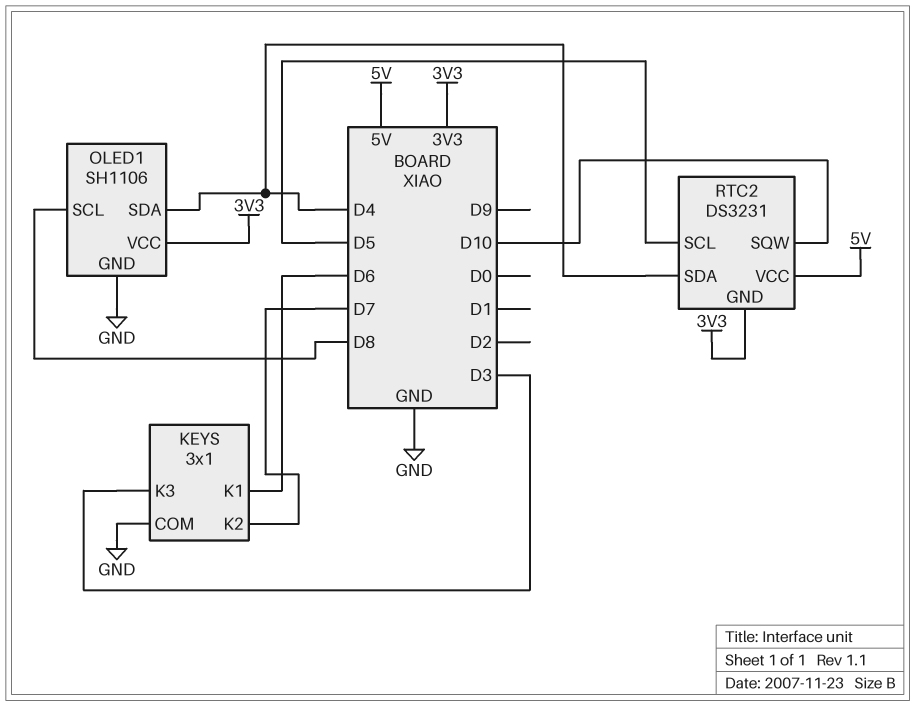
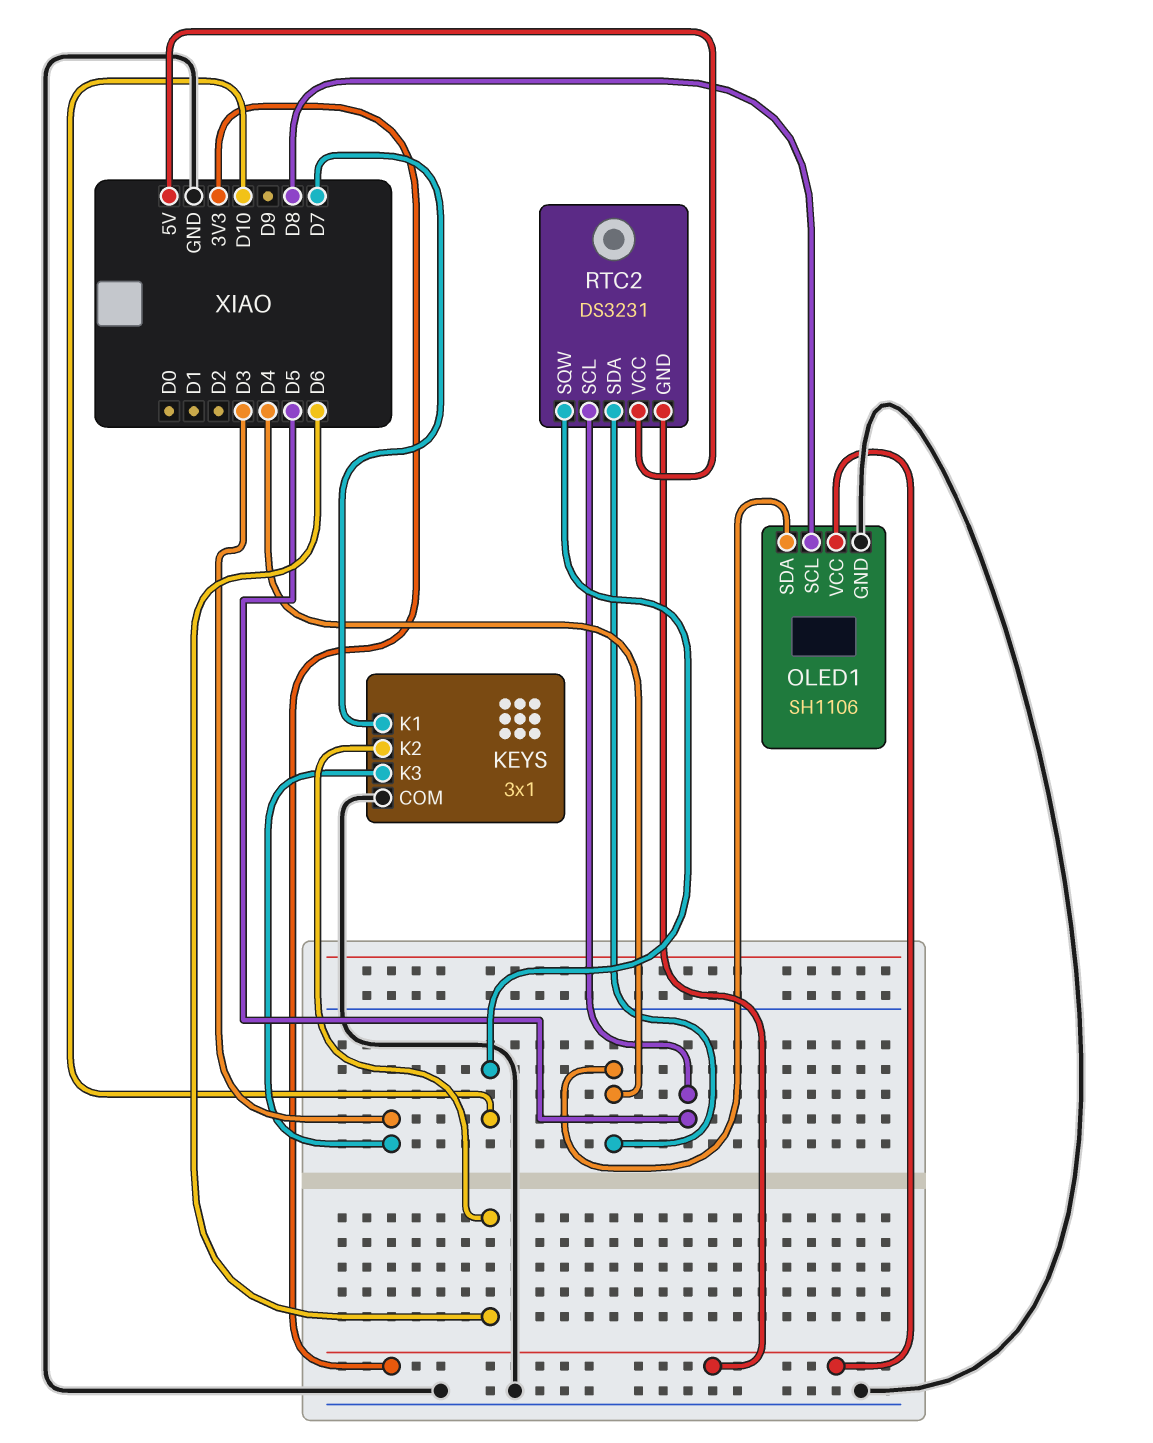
KEYS pin K1: D6 -> D7
KEYS pin K2: D7 -> D6

